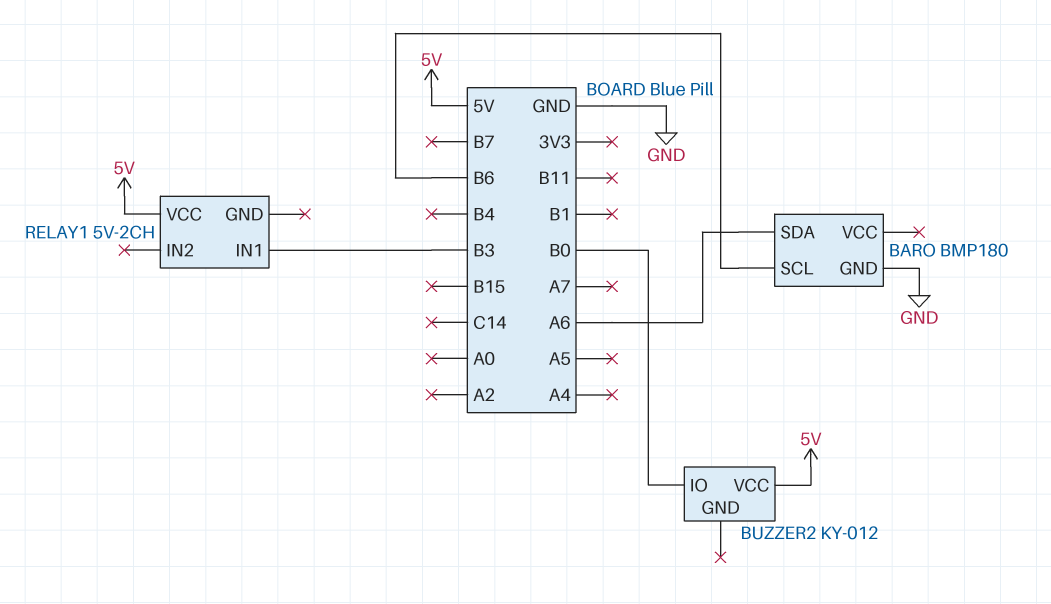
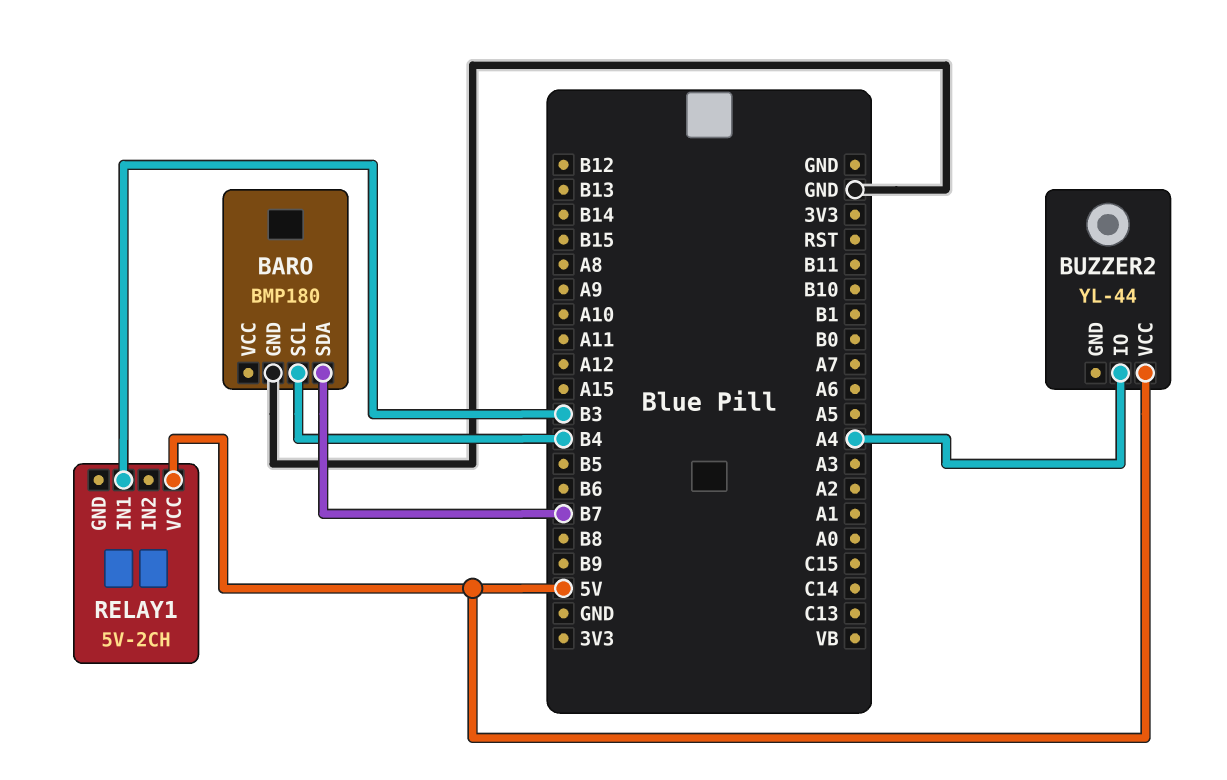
BARO pin SCL: B6 -> B4
BARO pin SDA: A6 -> B7
BUZZER2: KY-012 -> YL-44
BUZZER2 pin IO: B0 -> A4

